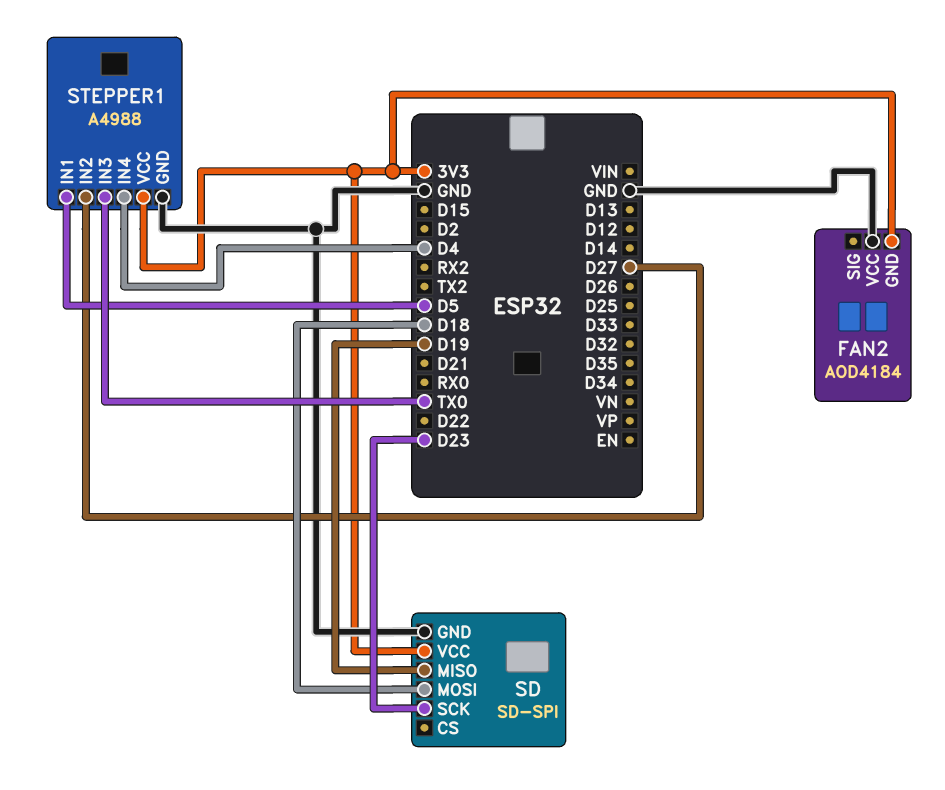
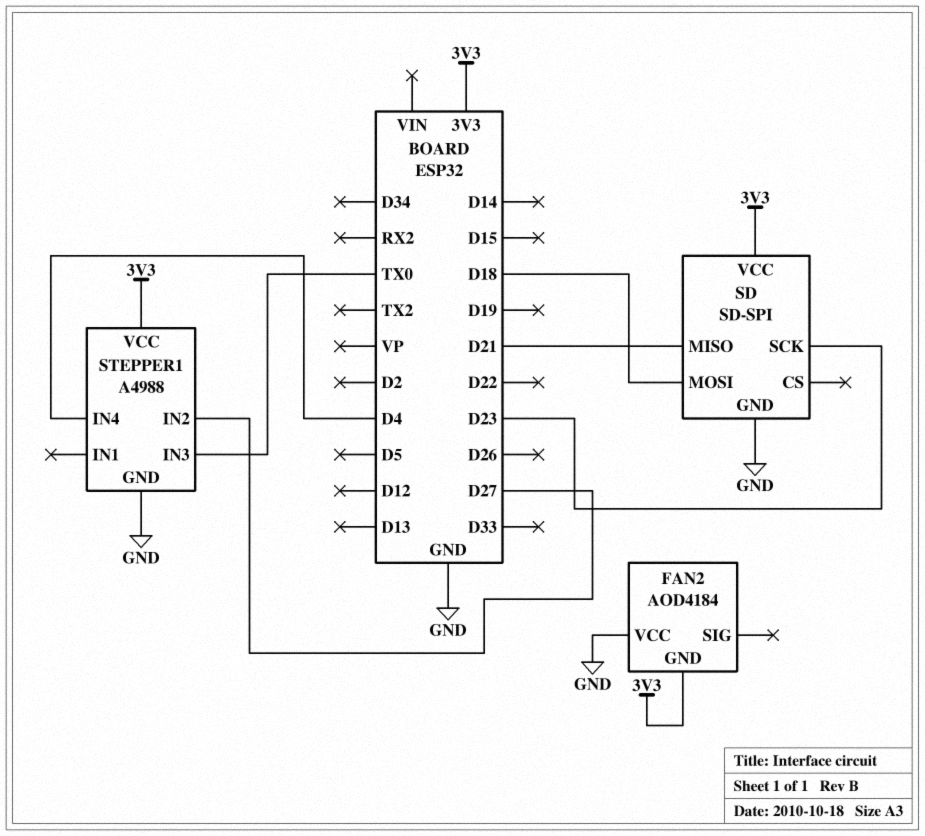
SD pin MISO: D19 -> D21
STEPPER1 pin IN1: D5 -> none

